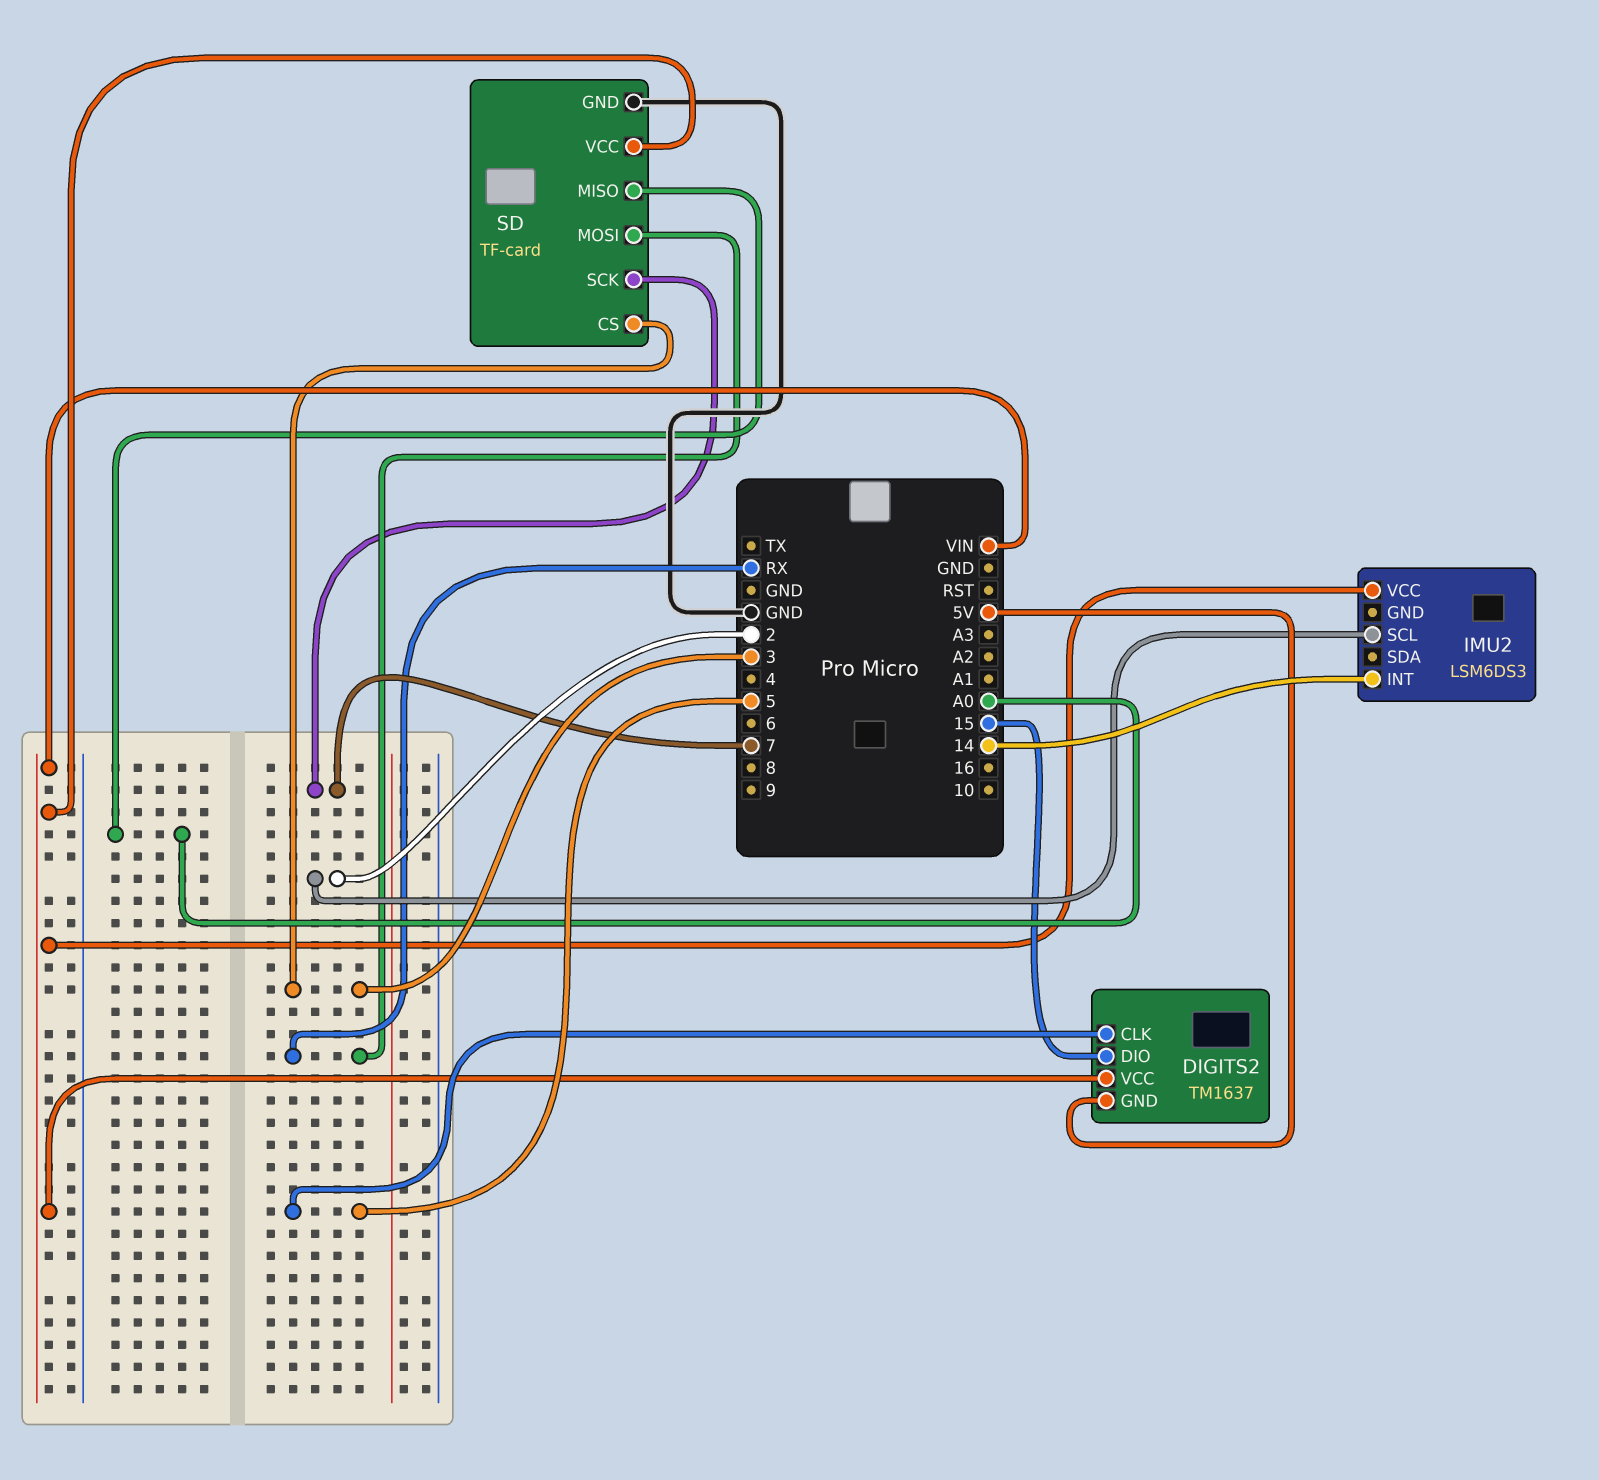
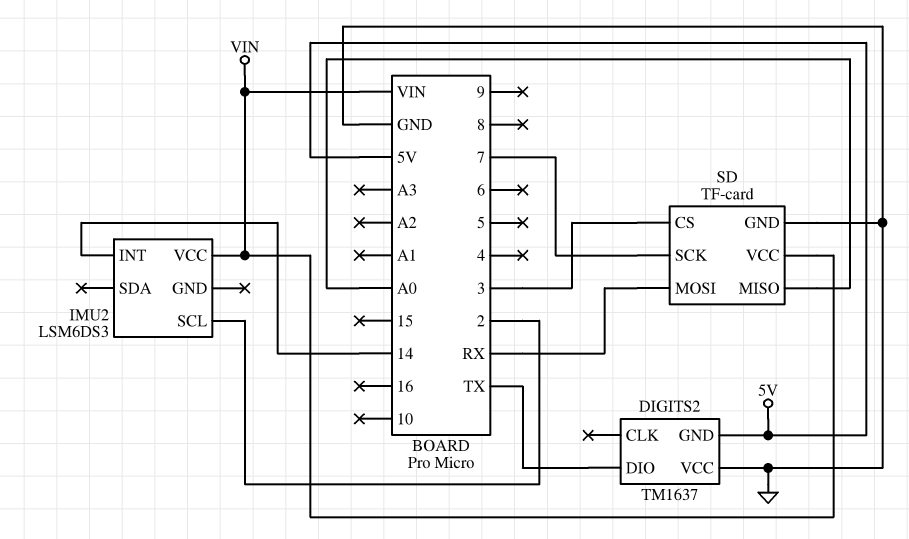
DIGITS2 pin CLK: 5 -> none
DIGITS2 pin DIO: 15 -> TX
DIGITS2 pin VCC: VIN -> GND

